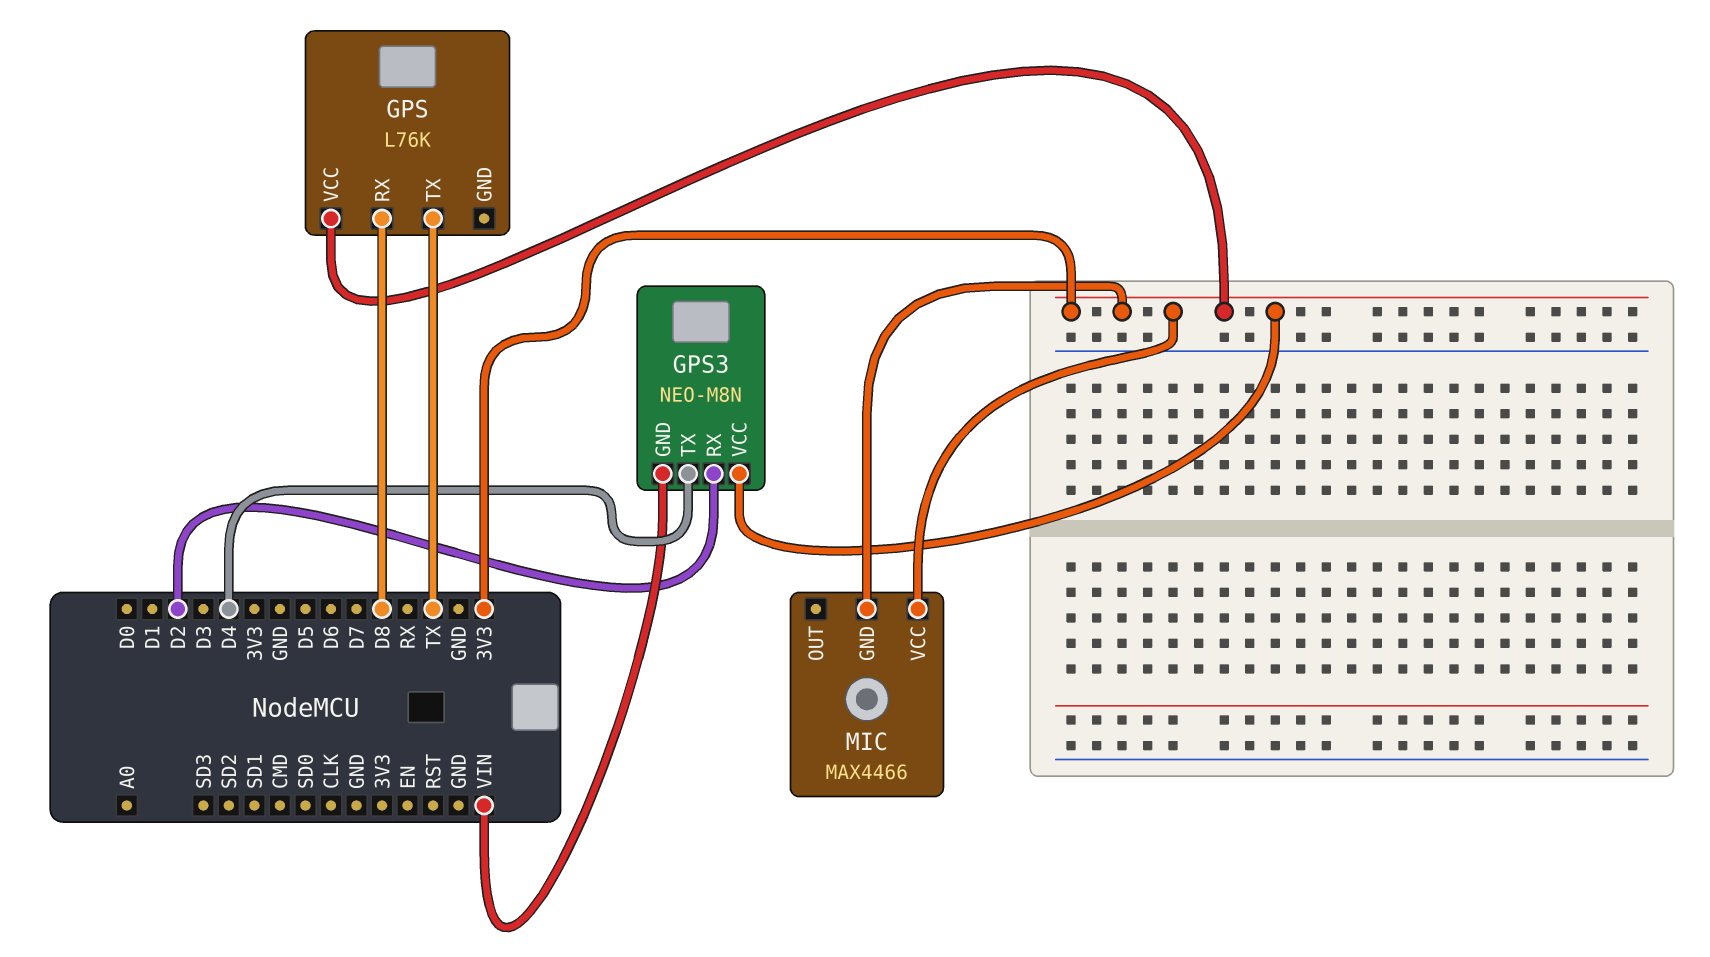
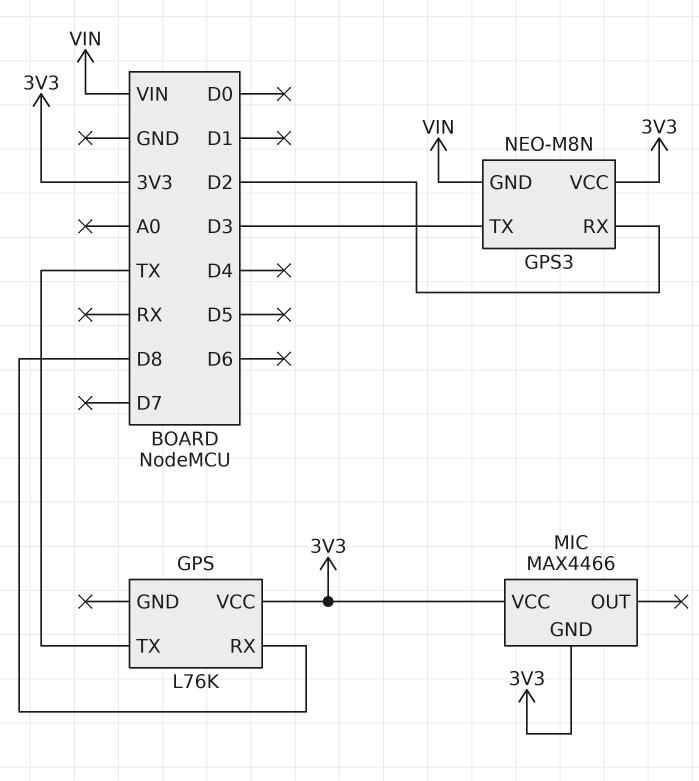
GPS3 pin TX: D4 -> D3

